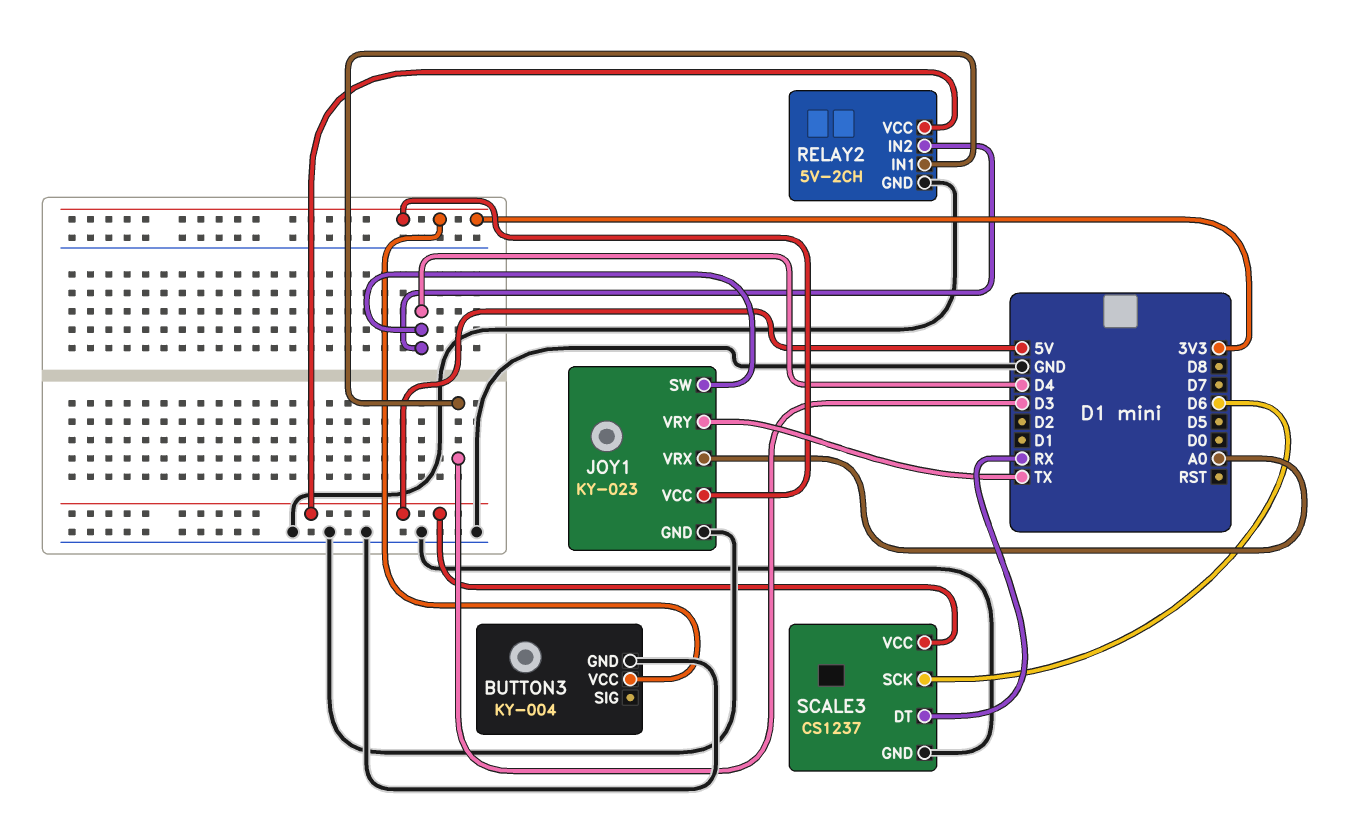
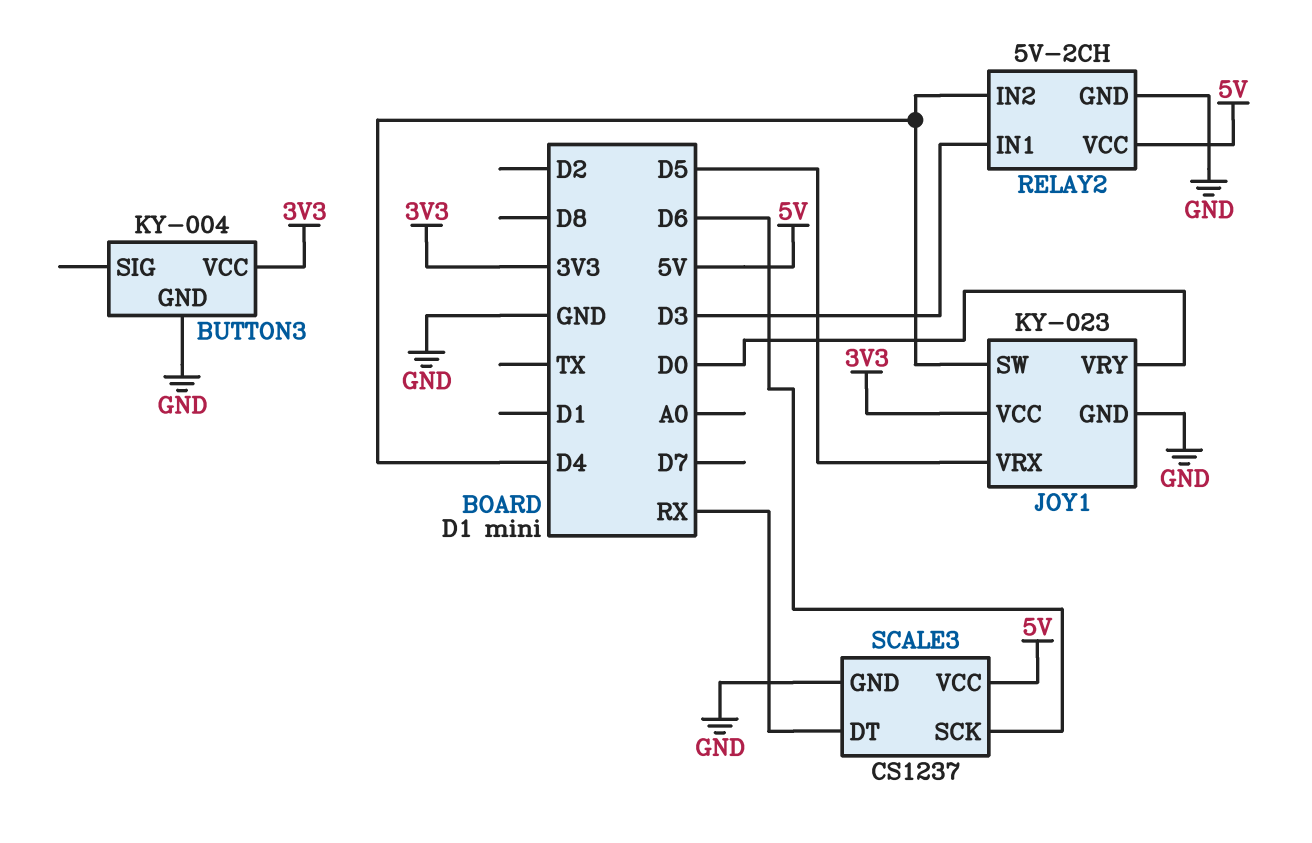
JOY1 pin VRX: A0 -> D5
JOY1 pin VRY: TX -> D0

